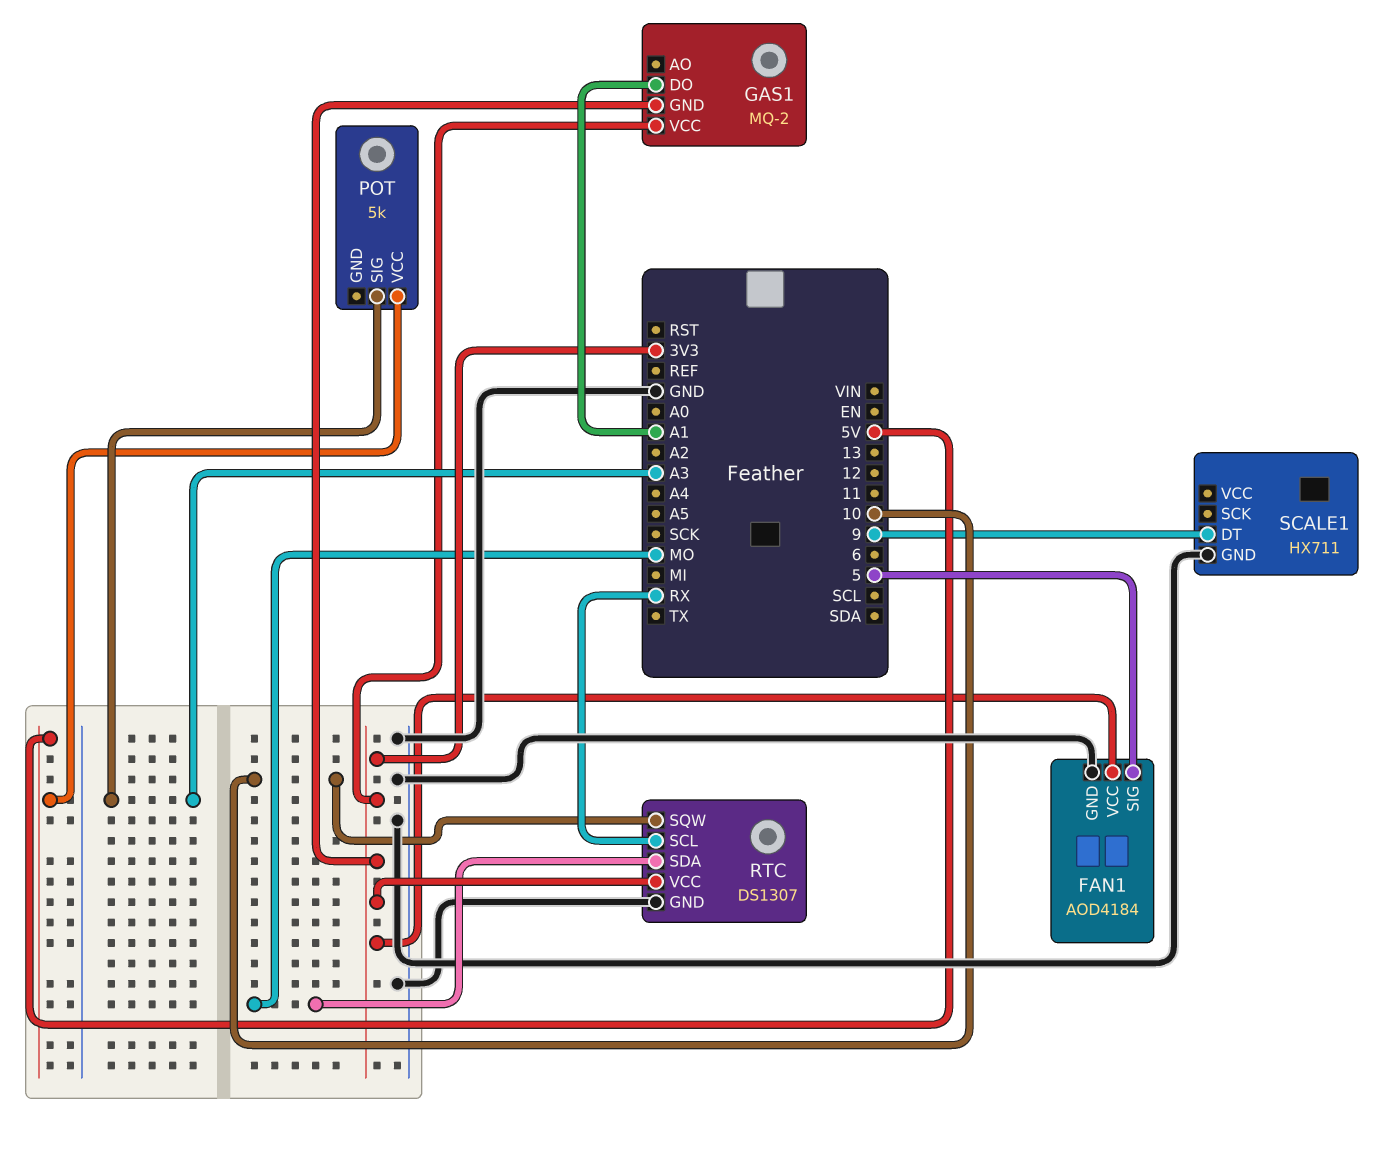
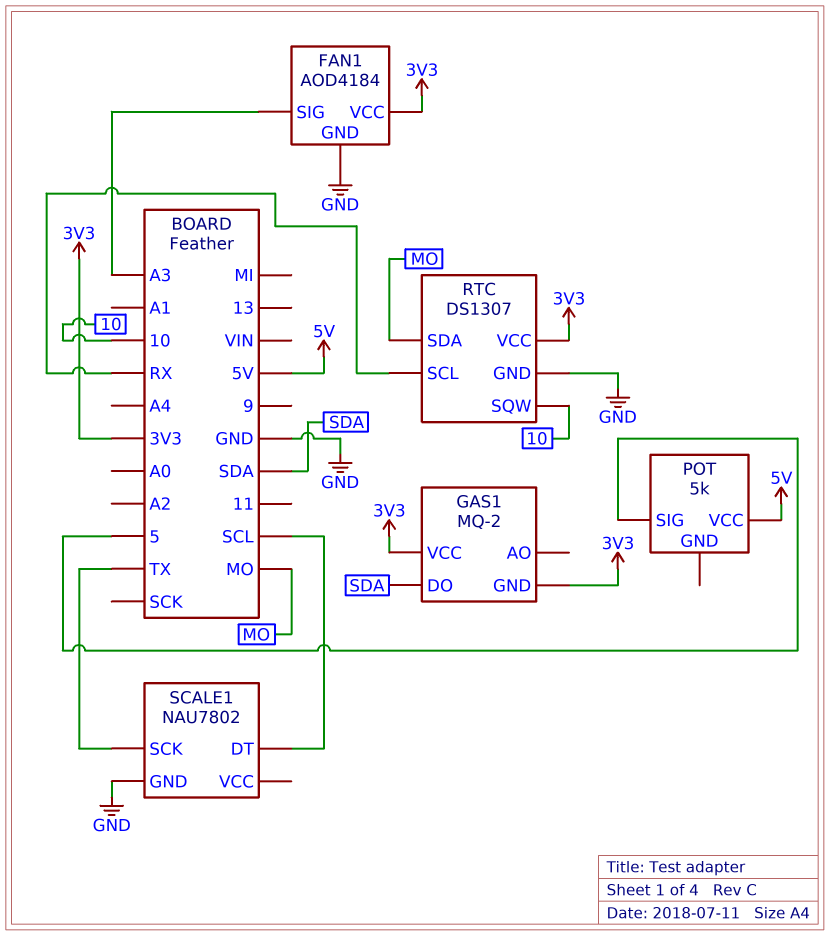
FAN1 pin SIG: 5 -> A3
GAS1 pin DO: A1 -> SDA
POT pin SIG: A3 -> 5
SCALE1: HX711 -> NAU7802
SCALE1 pin DT: 9 -> SCL
SCALE1 pin SCK: none -> TX

